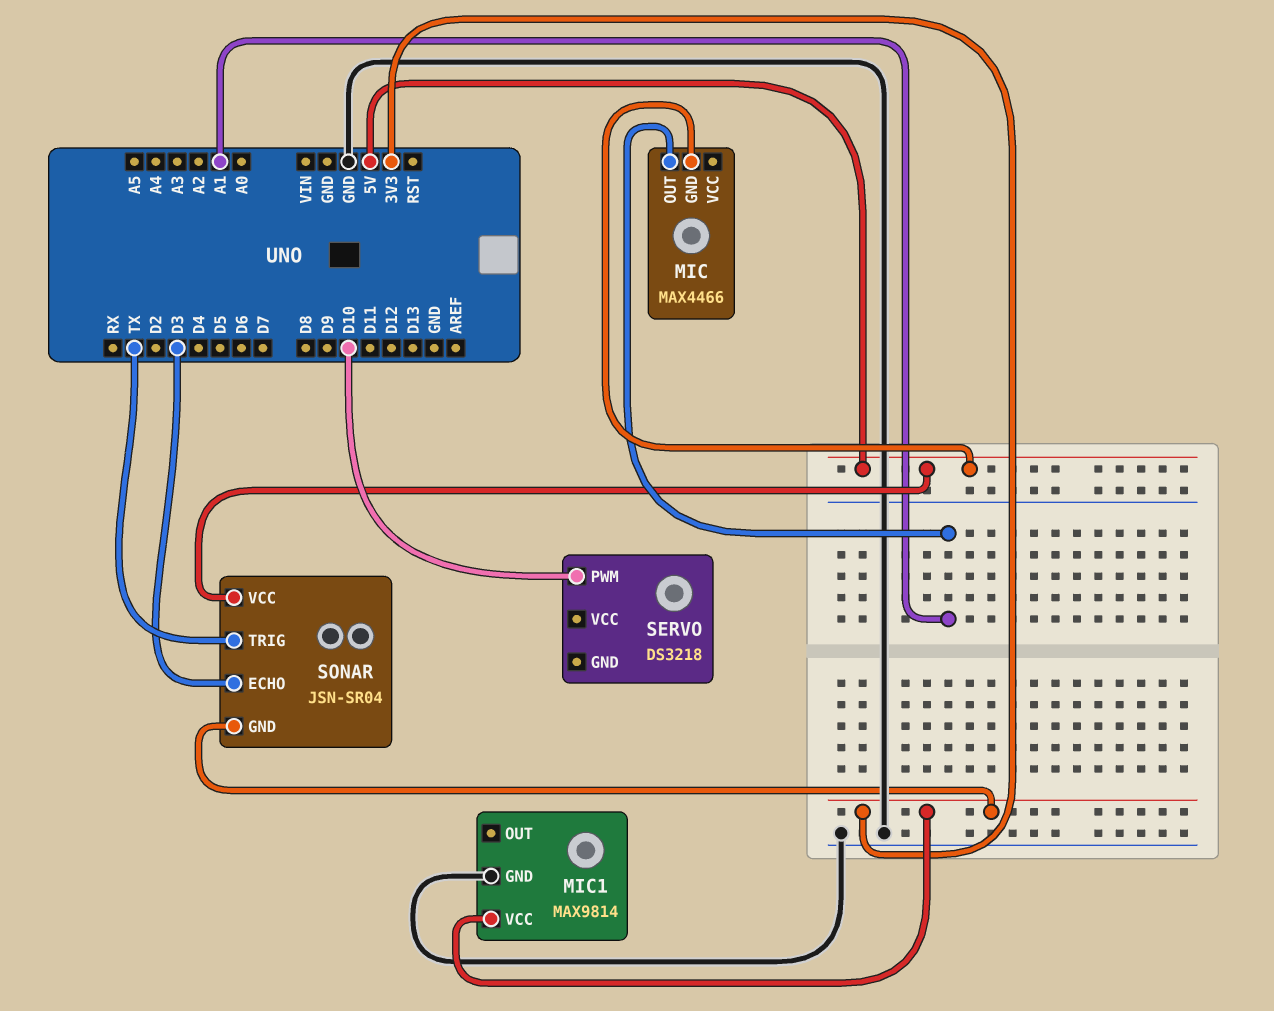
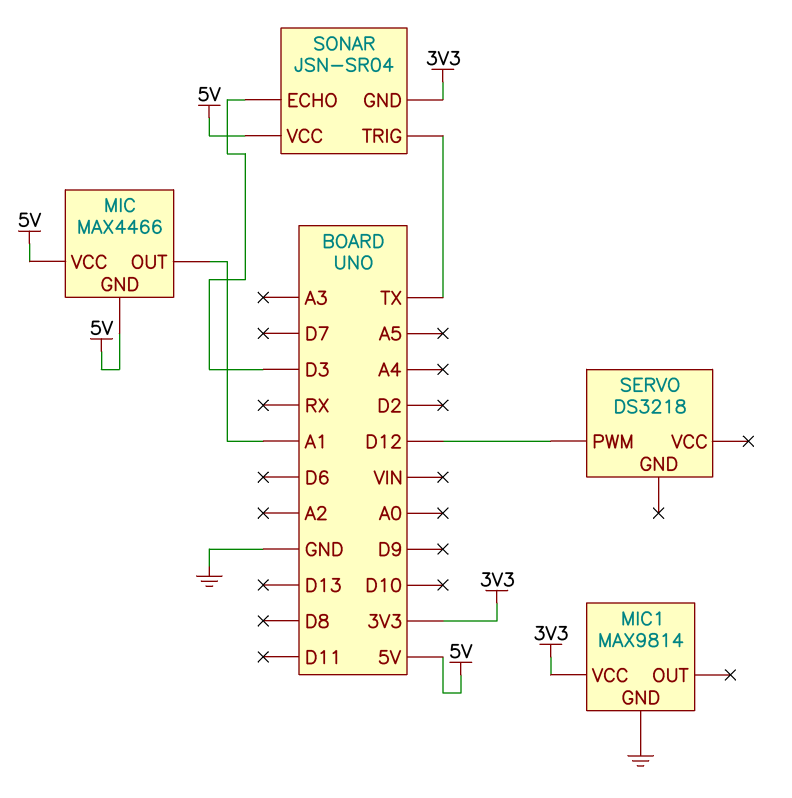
MIC pin VCC: none -> 5V
SERVO pin PWM: D10 -> D12

